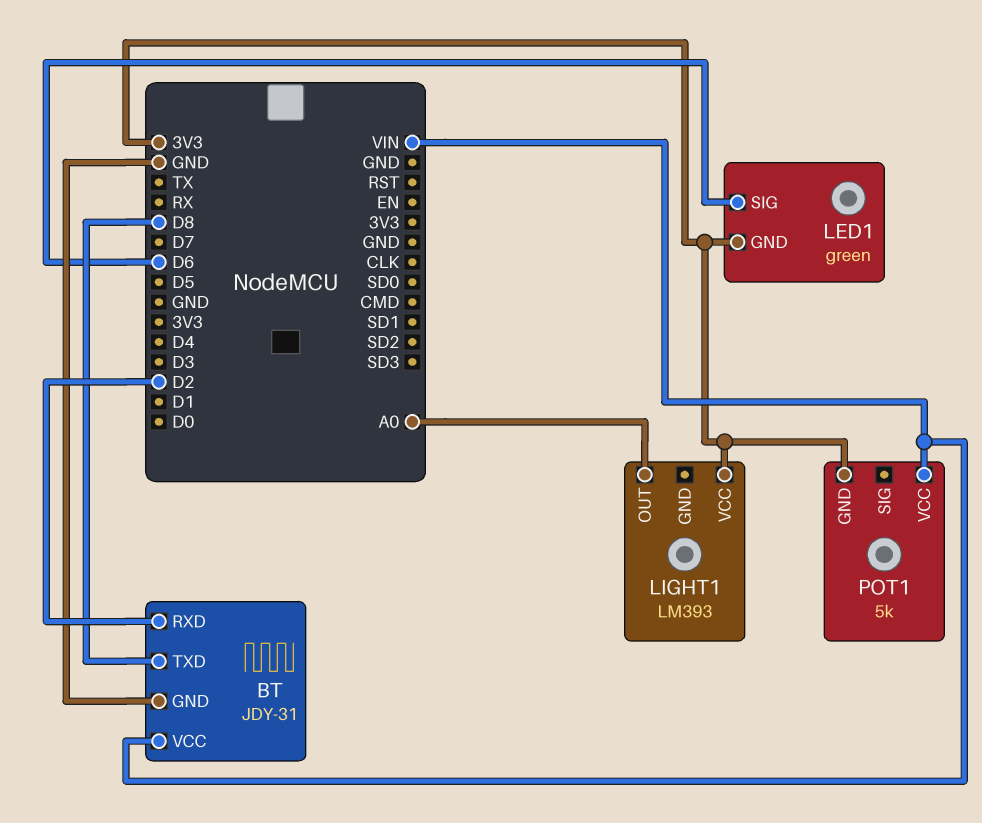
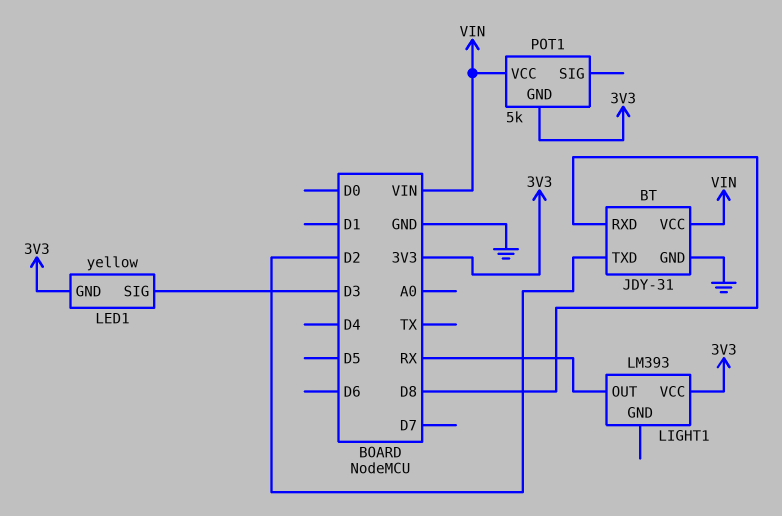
BT pin RXD: D2 -> D8
BT pin TXD: D8 -> D2
LED1: green -> yellow
LED1 pin SIG: D6 -> D3
LIGHT1 pin OUT: A0 -> RX

